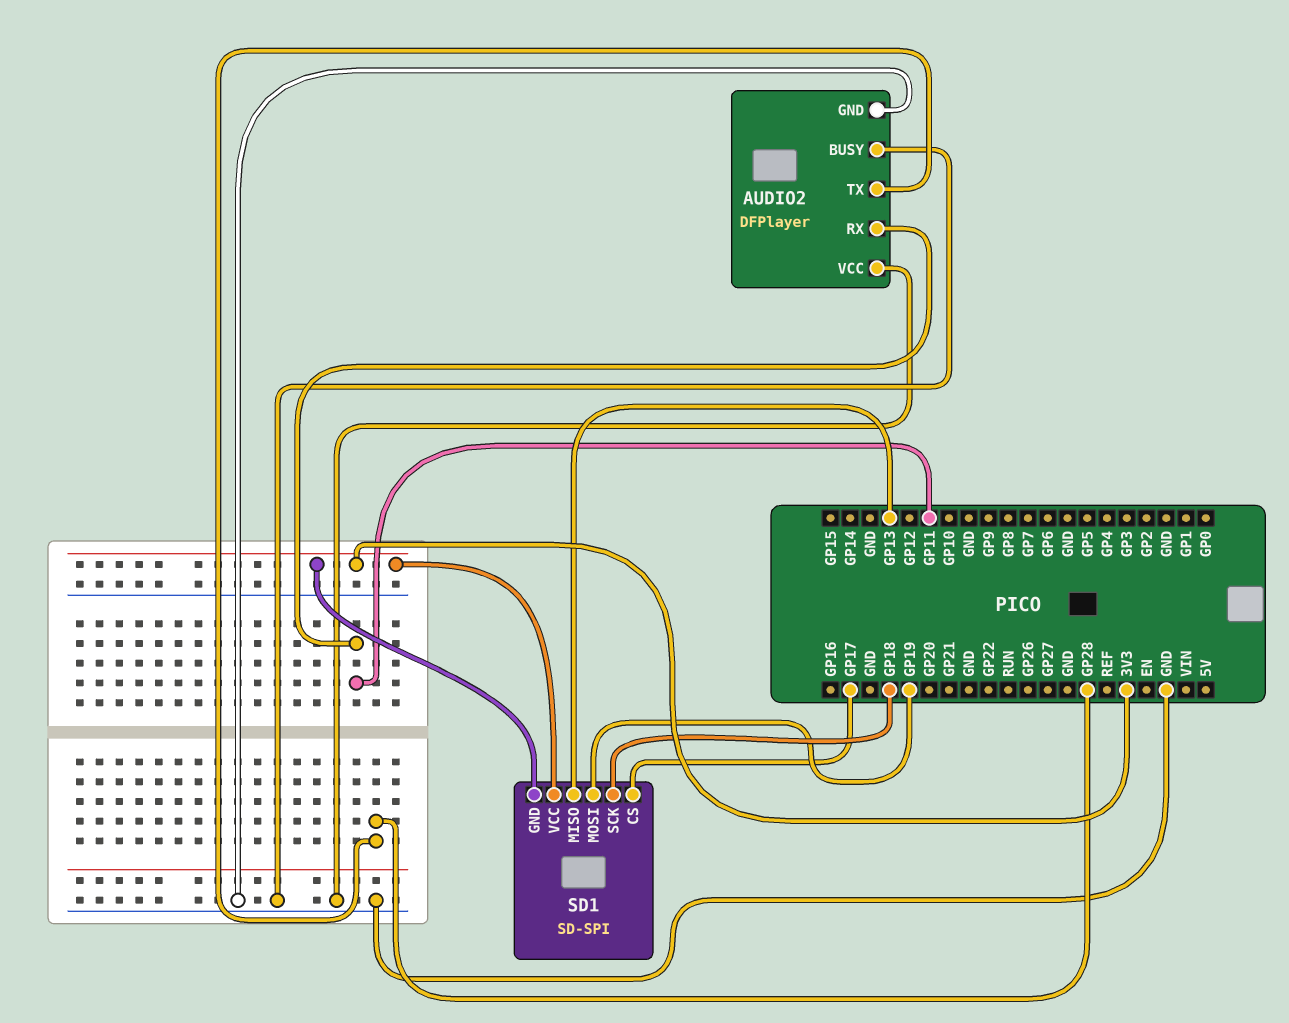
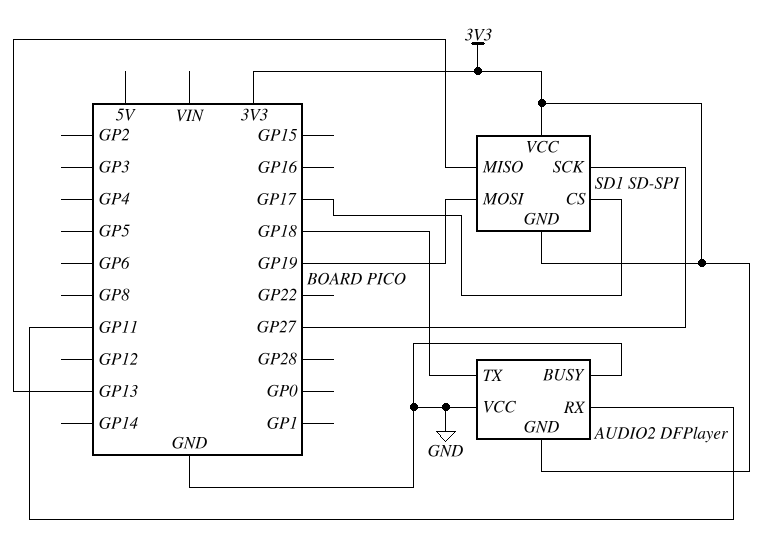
AUDIO2 pin GND: GND -> 3V3
AUDIO2 pin TX: GP28 -> GP18
SD1 pin SCK: GP18 -> GP27

